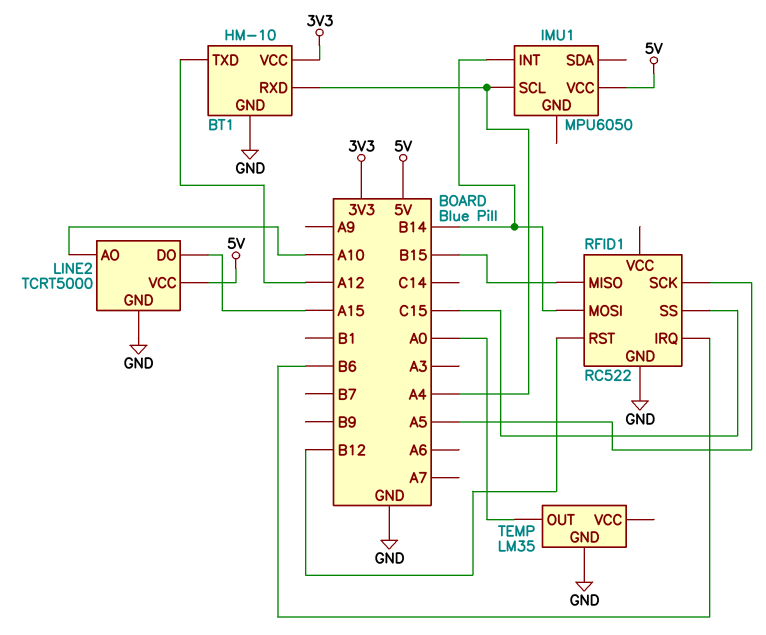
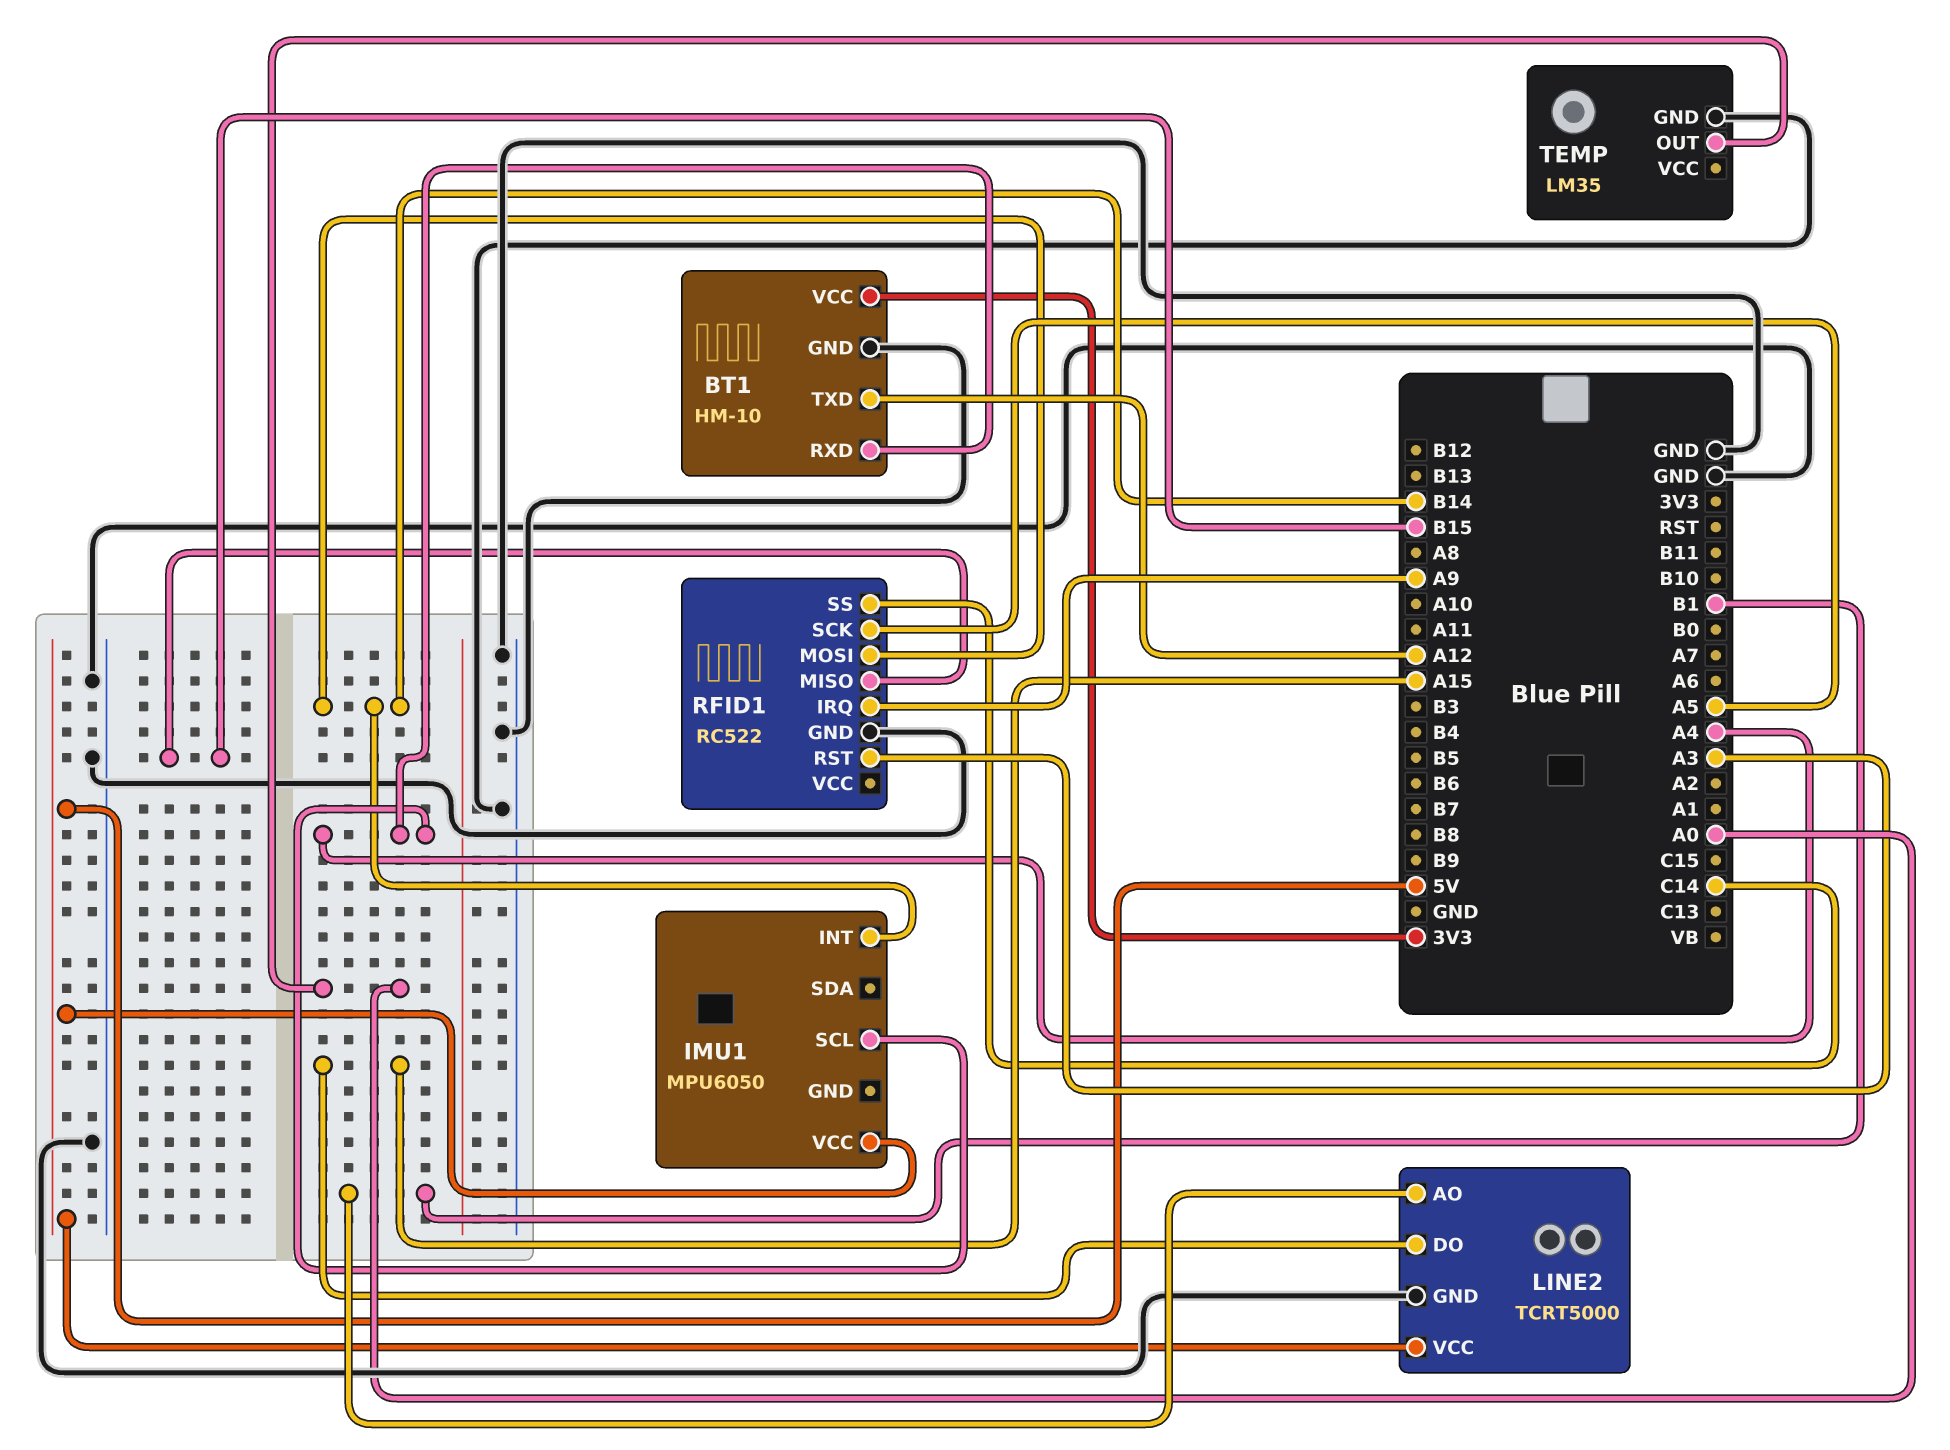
LINE2 pin AO: A10 -> B1
RFID1 pin IRQ: B6 -> A9
RFID1 pin RST: B12 -> A3
RFID1 pin SS: C15 -> C14

